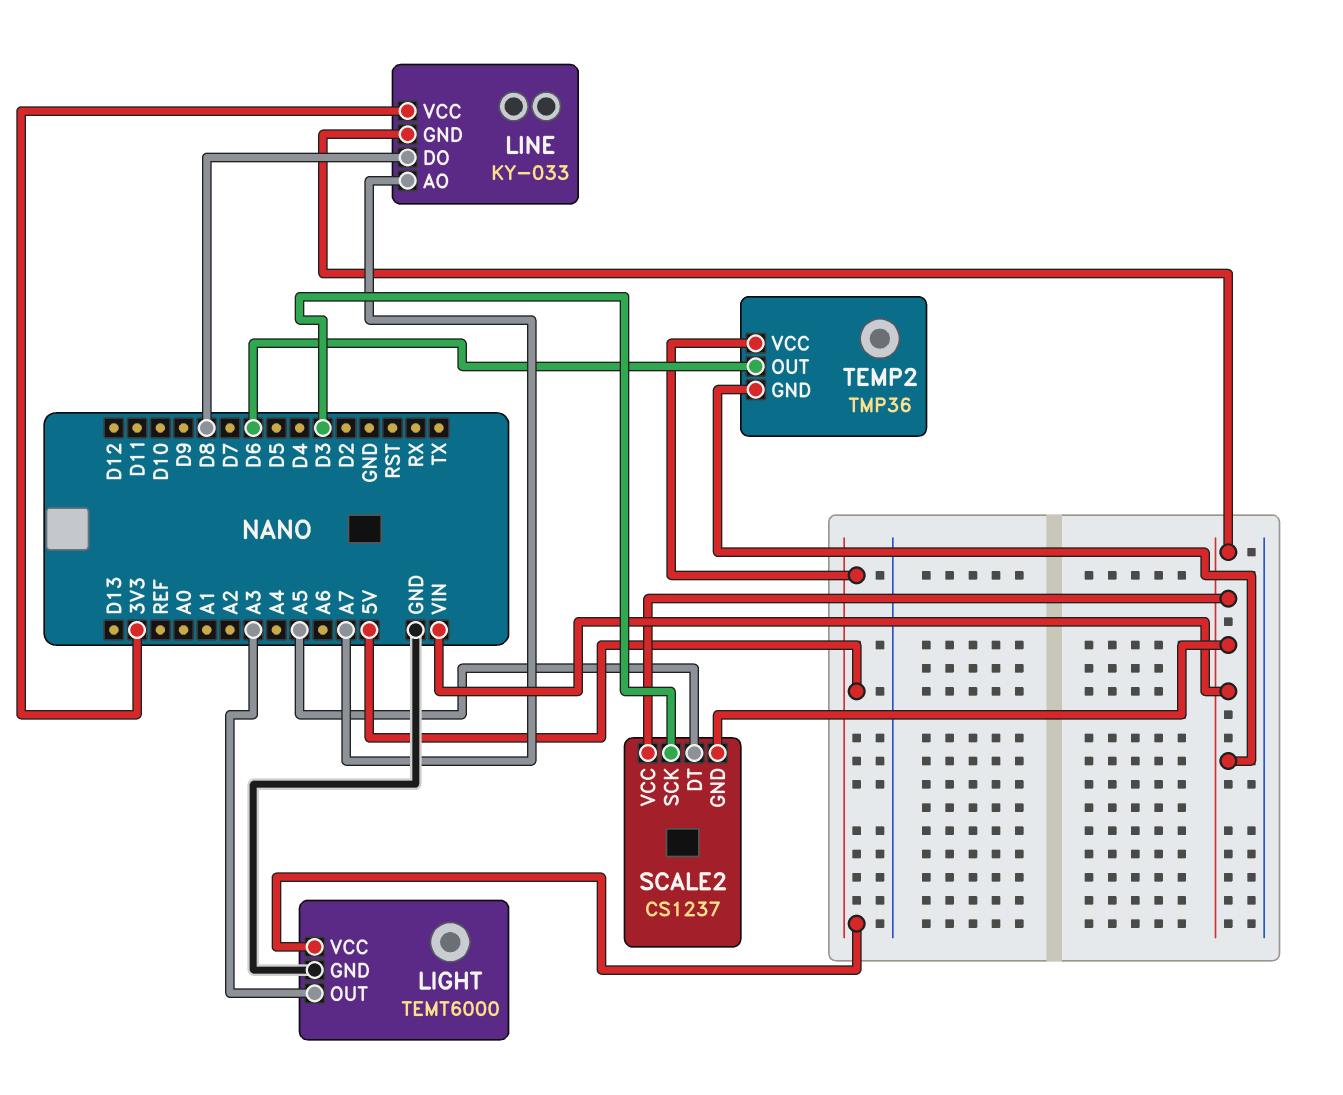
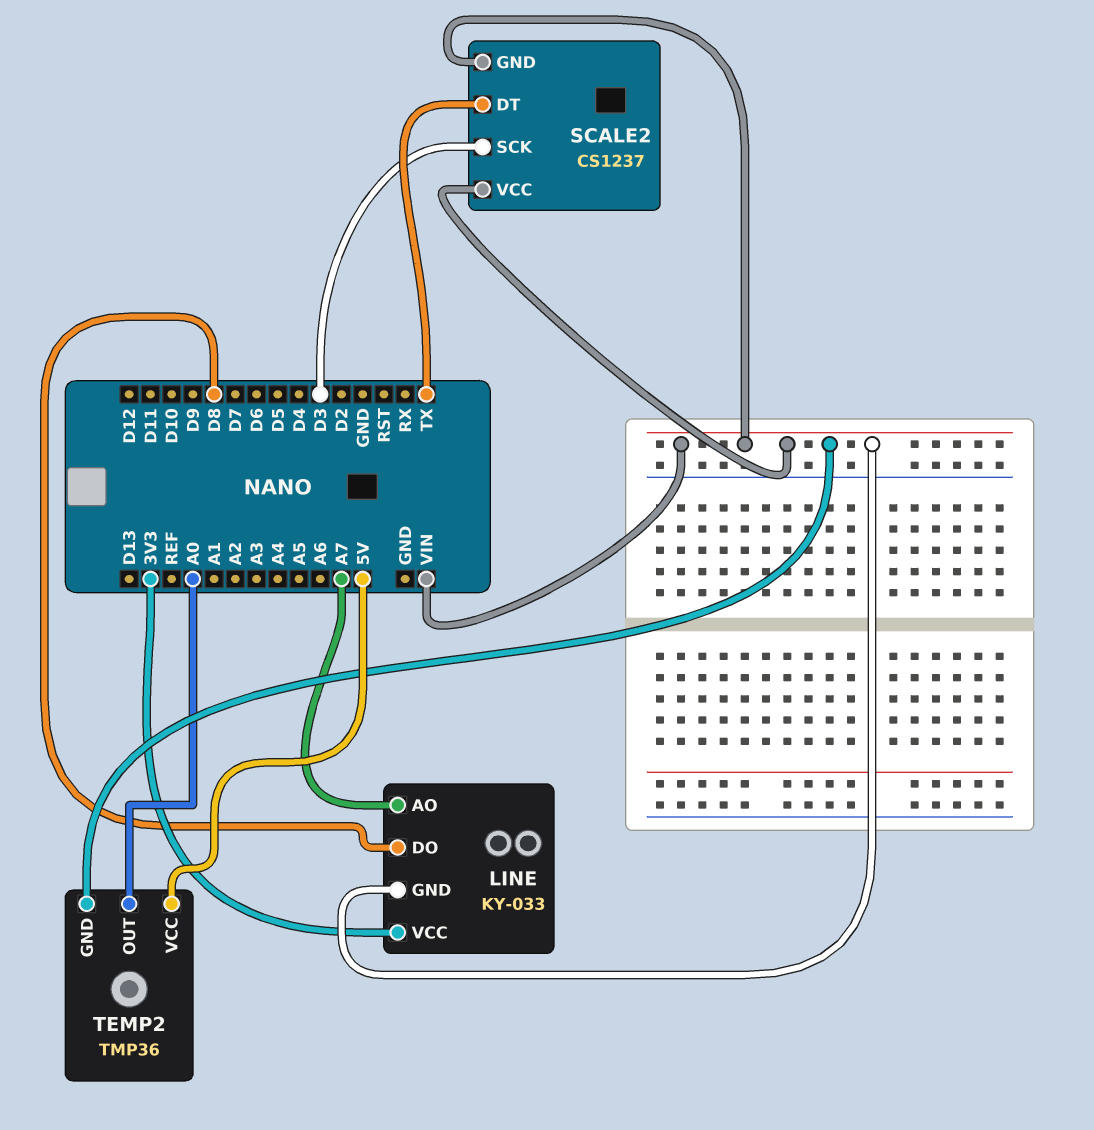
LIGHT: TEMT6000 -> none
LIGHT pin GND: GND -> none
LIGHT pin OUT: A3 -> none
LIGHT pin VCC: 5V -> none
SCALE2 pin DT: A5 -> TX
TEMP2 pin OUT: D6 -> A0

